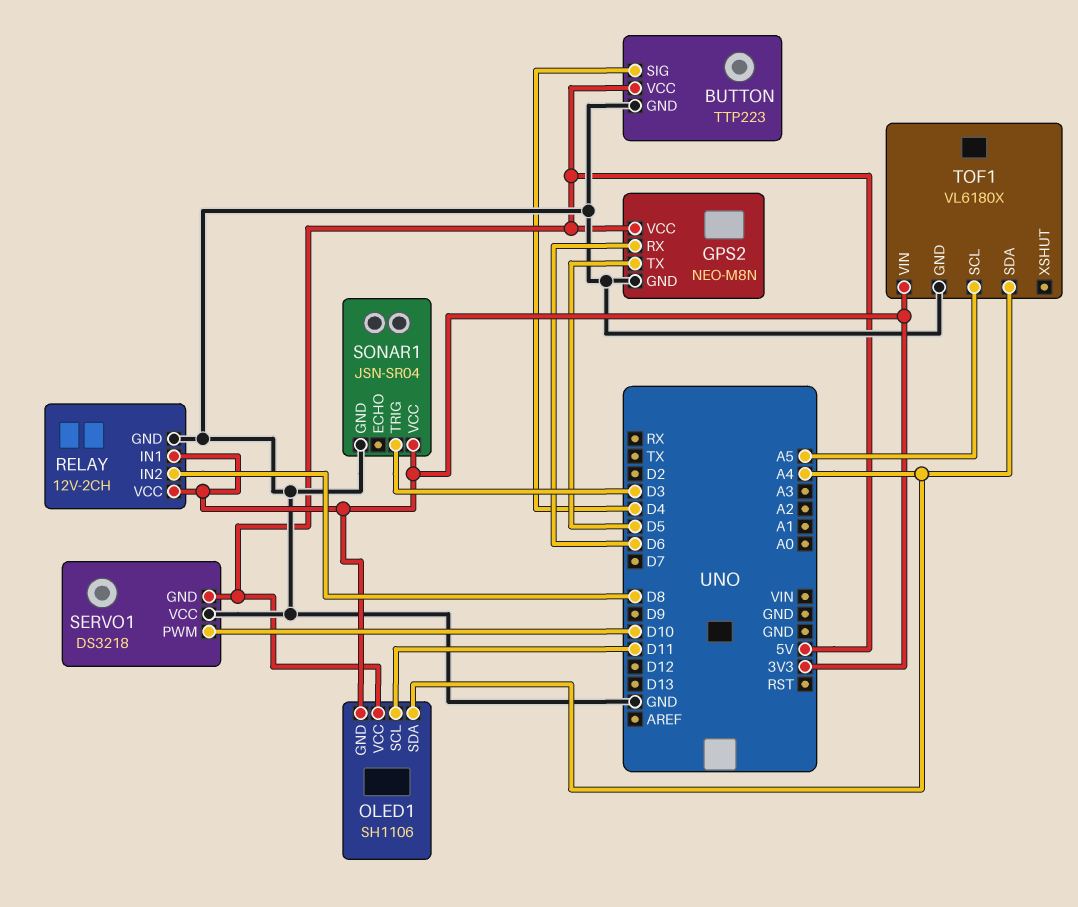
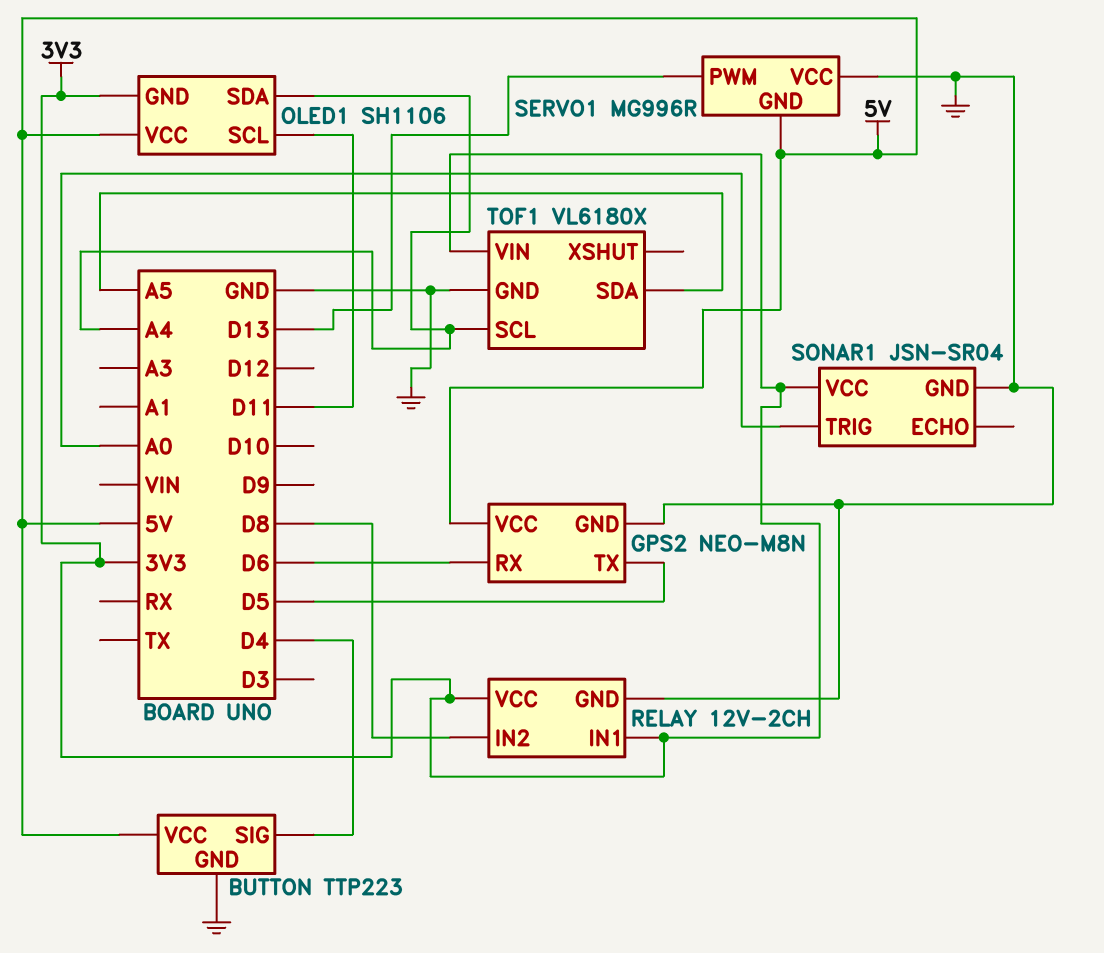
SERVO1: DS3218 -> MG996R
SERVO1 pin PWM: D10 -> D13
SONAR1 pin TRIG: D3 -> A0
TOF1 pin SCL: A5 -> A4
TOF1 pin SDA: A4 -> A5

